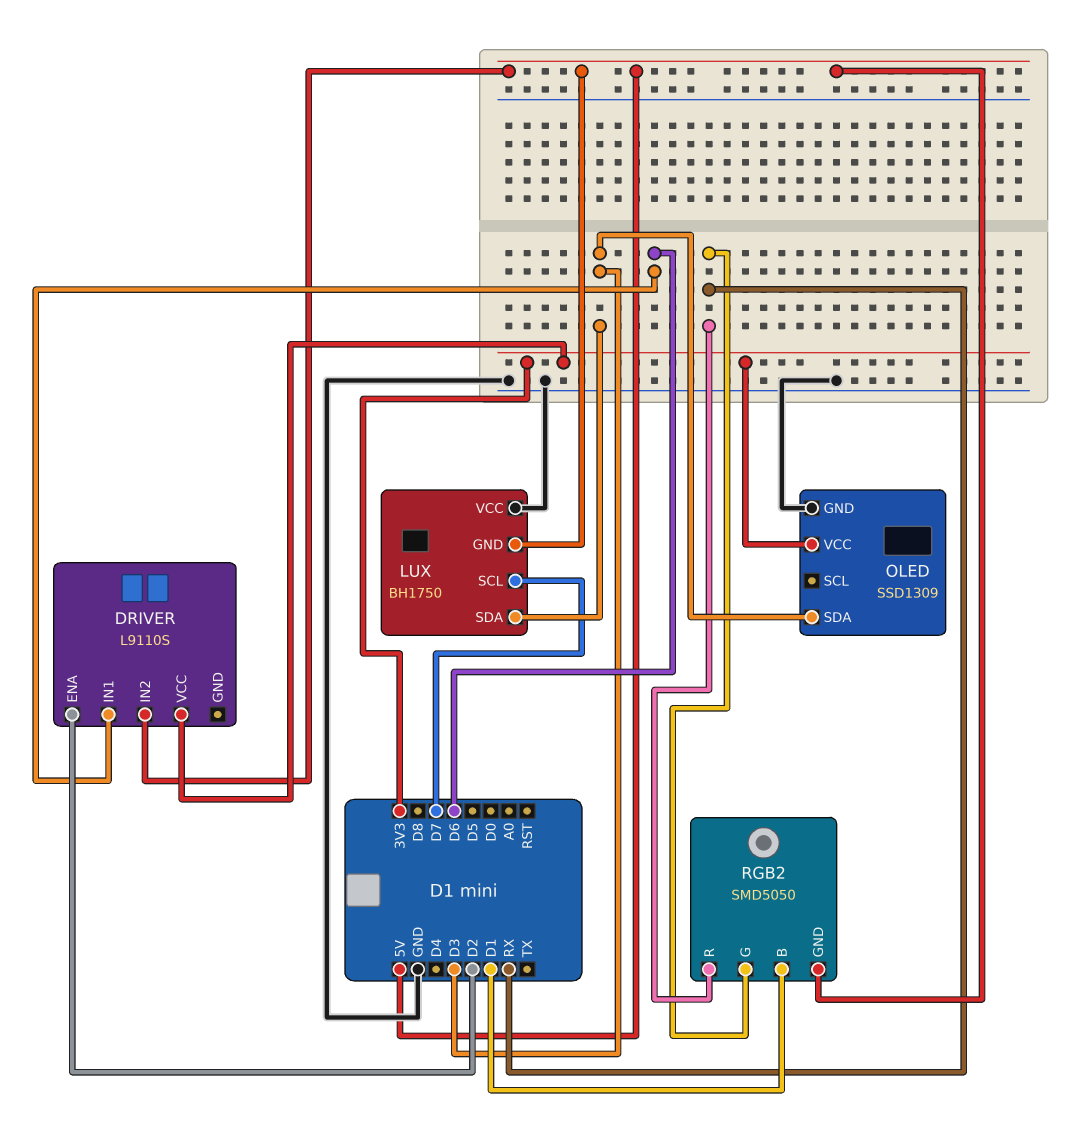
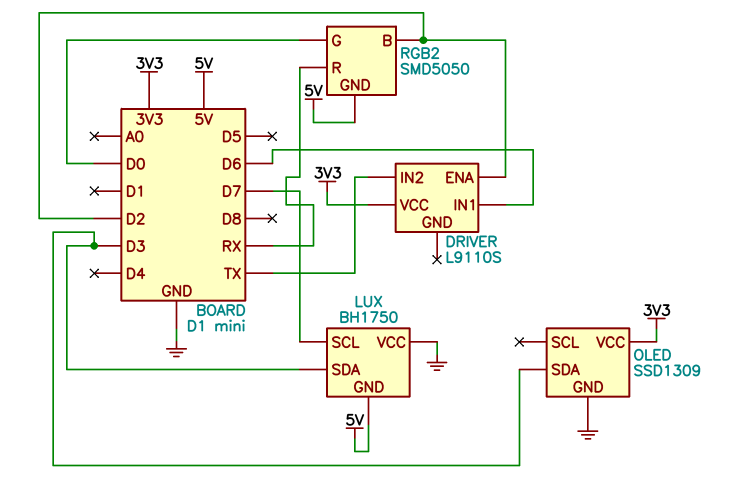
DRIVER pin IN2: 5V -> TX
RGB2 pin B: D1 -> D2
RGB2 pin G: RX -> D0

